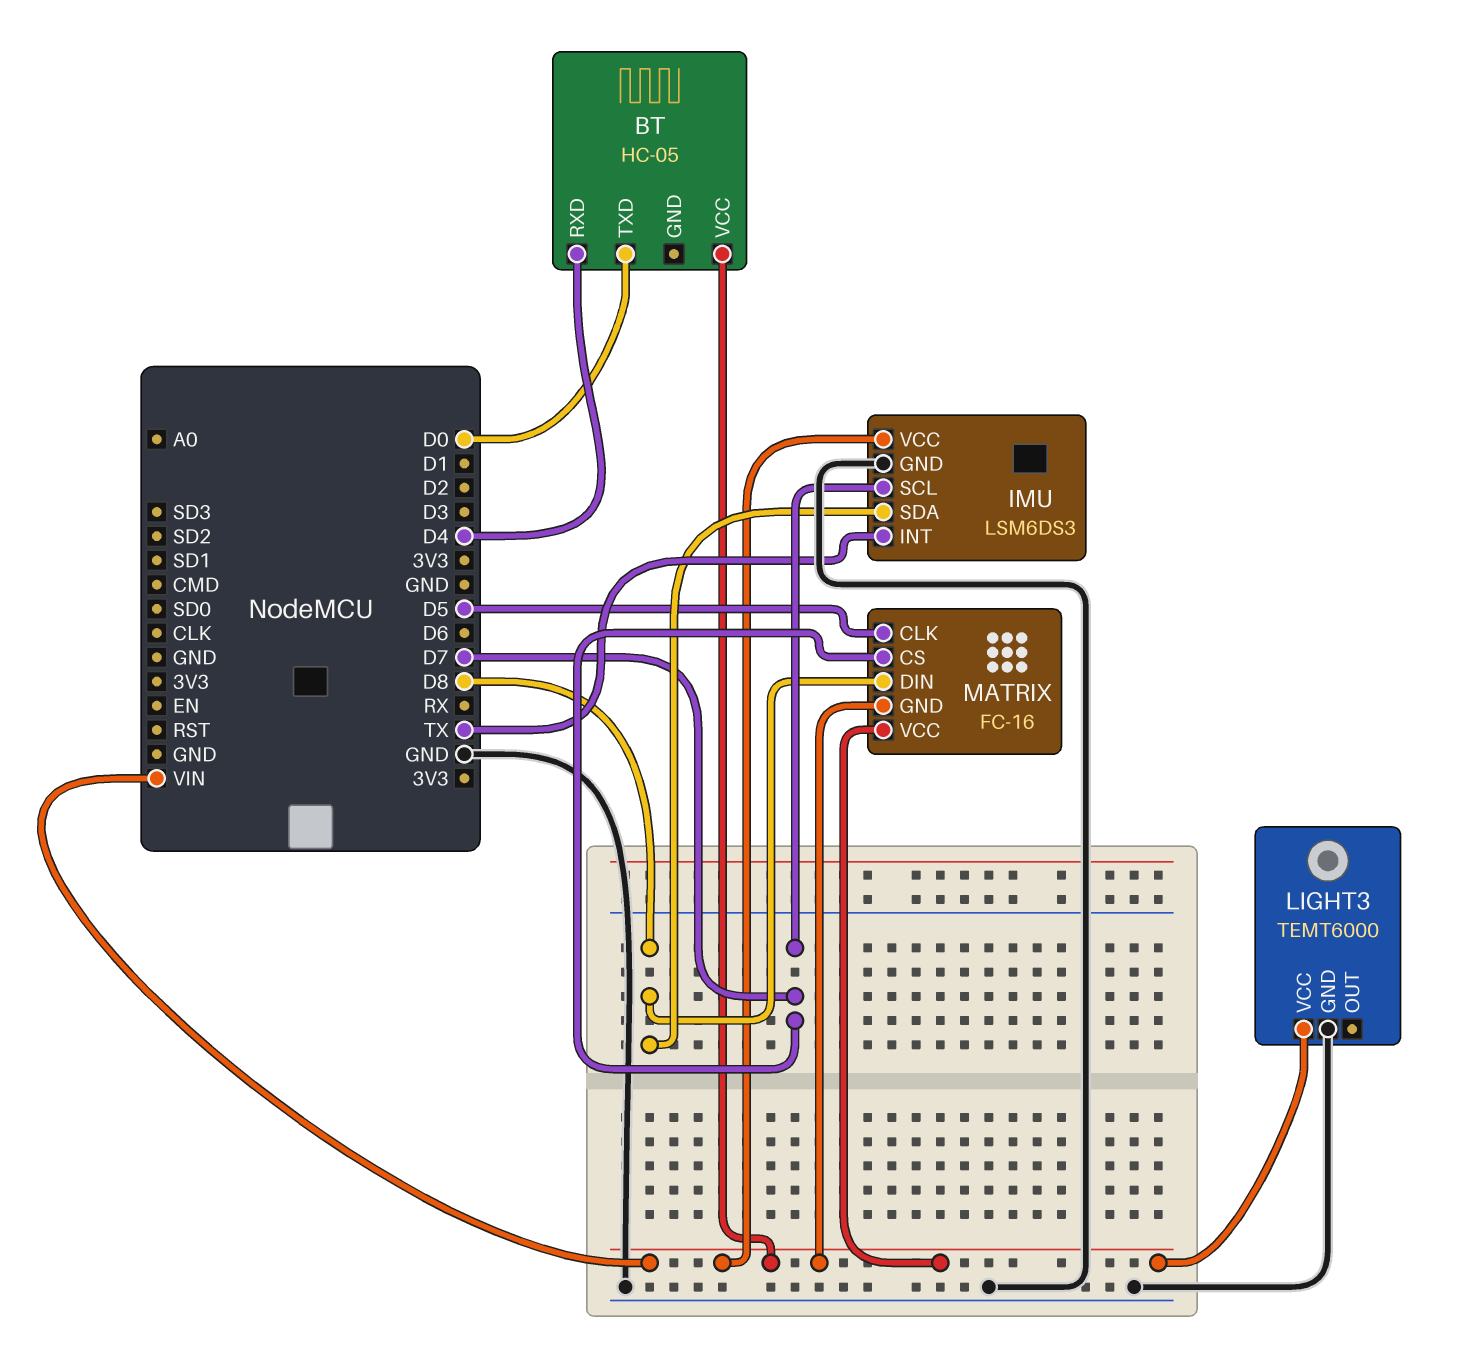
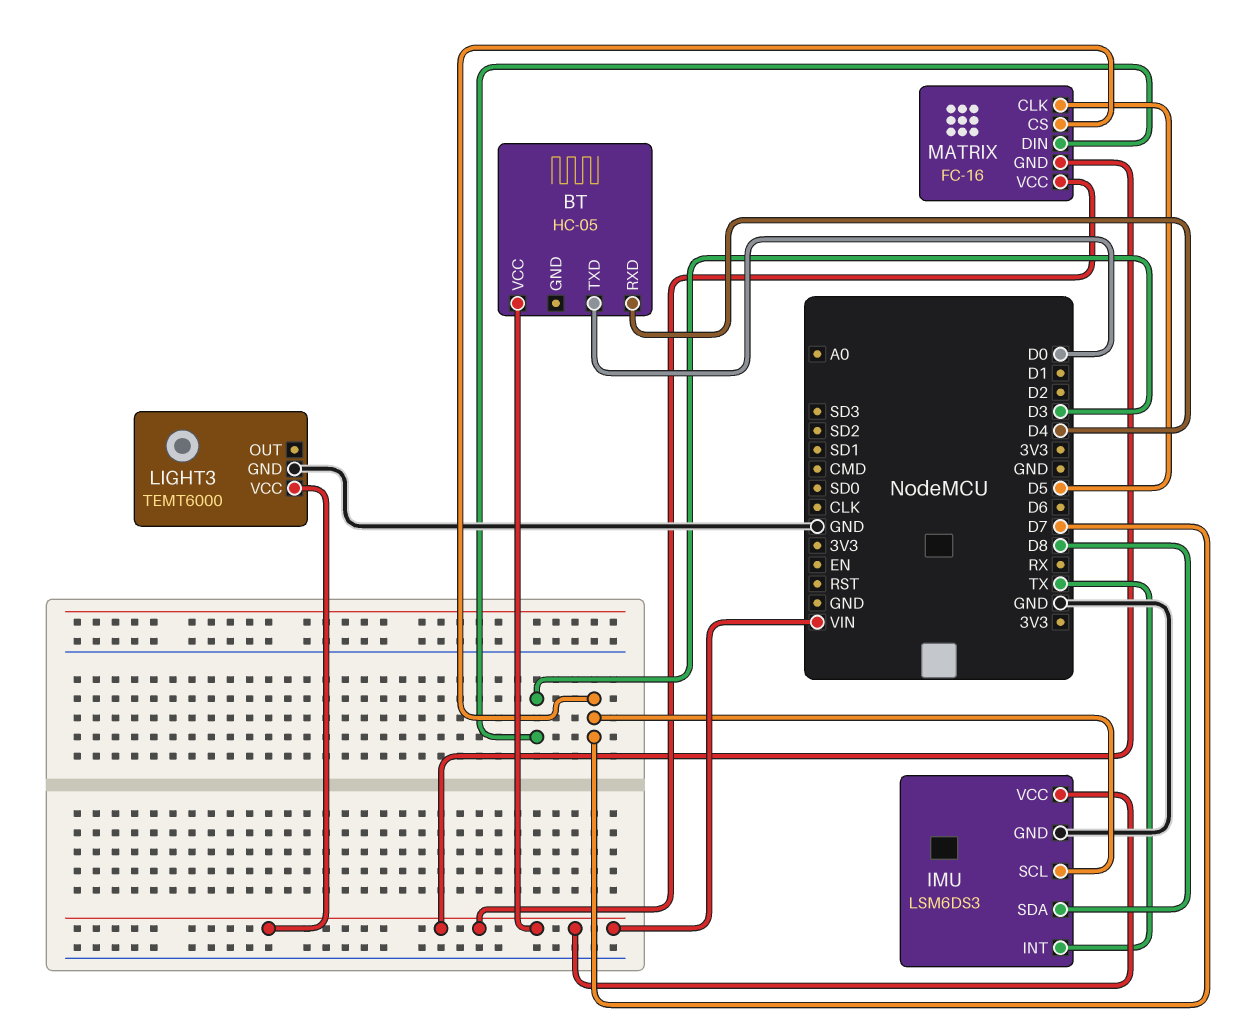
MATRIX pin DIN: D8 -> D3

